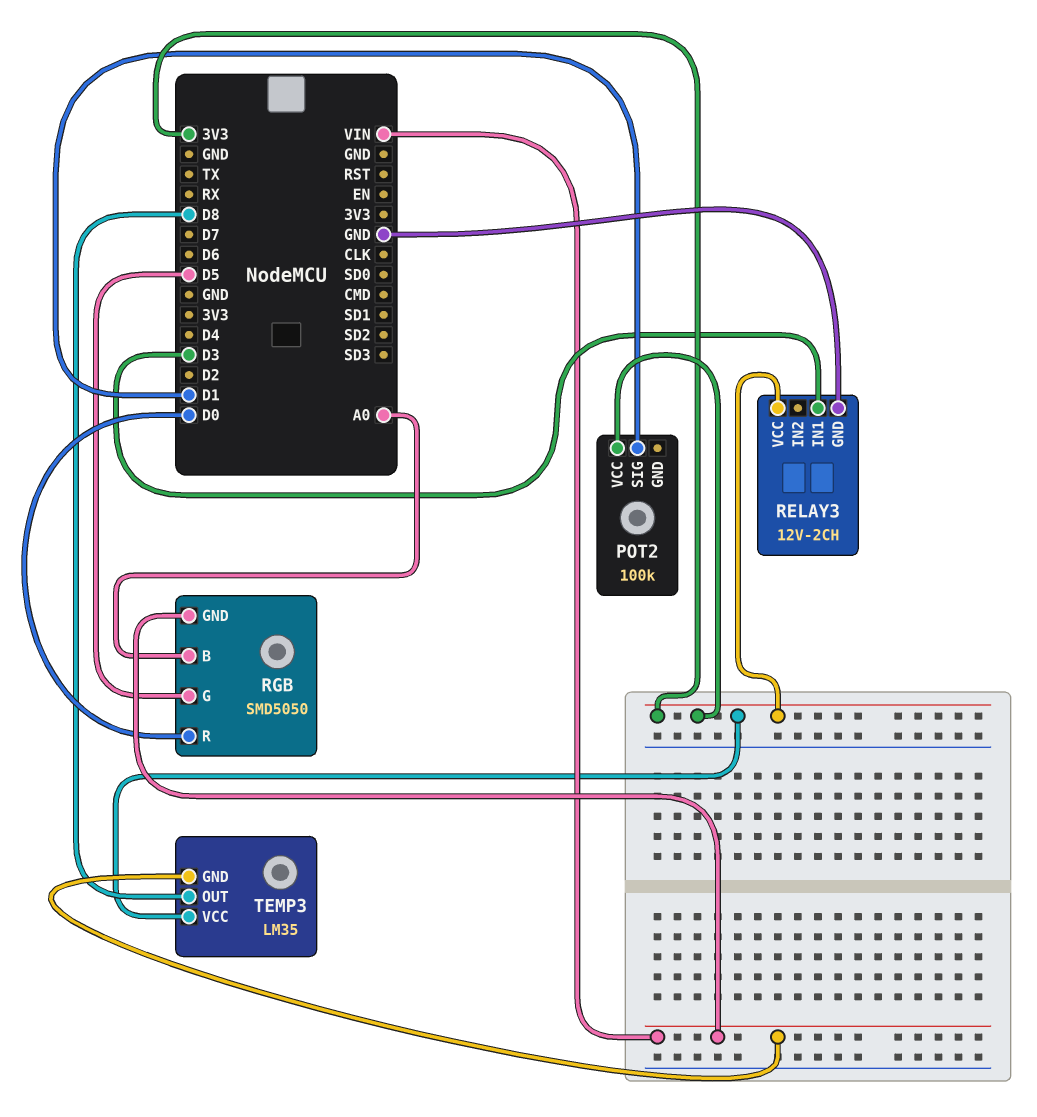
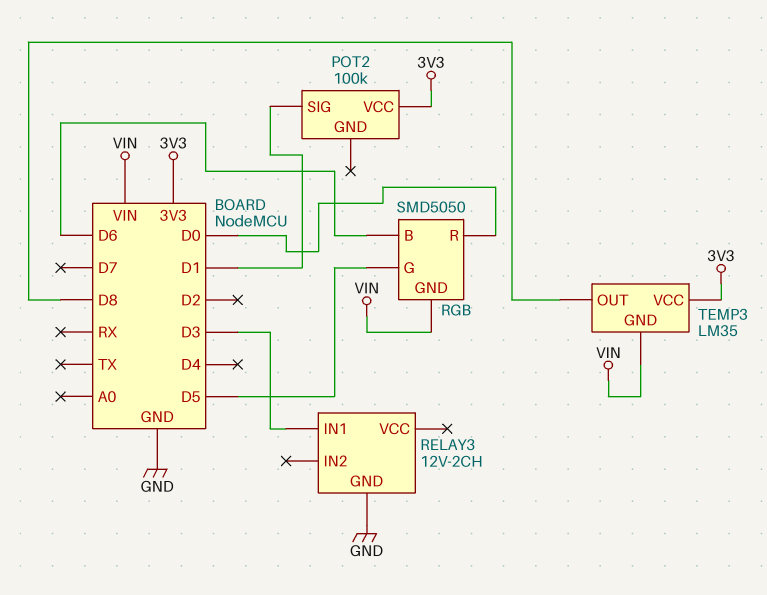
RELAY3 pin VCC: 3V3 -> none
RGB pin B: A0 -> D6

